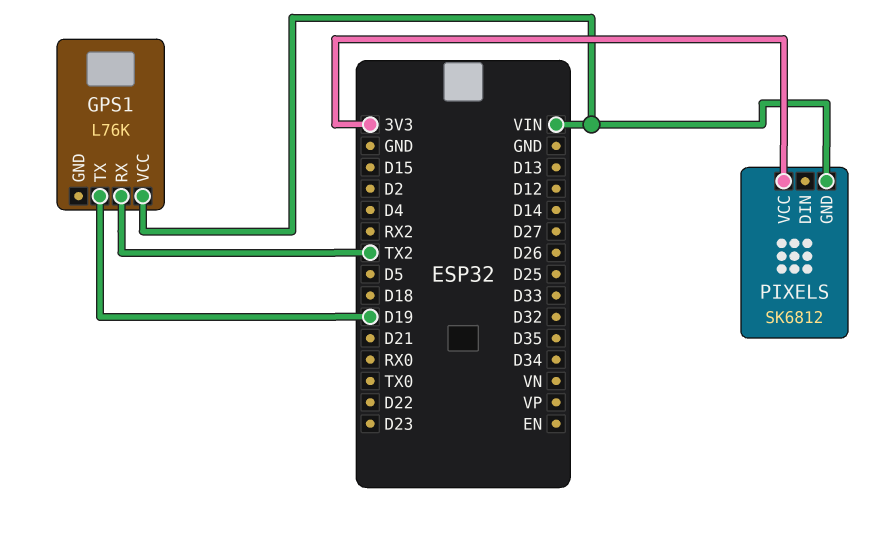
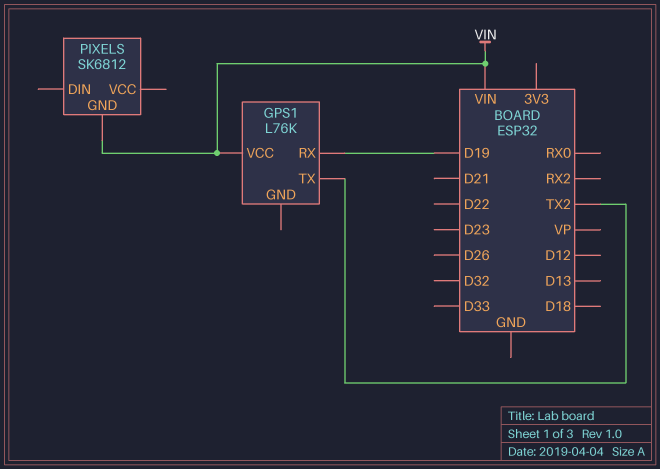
GPS1 pin RX: TX2 -> D19
GPS1 pin TX: D19 -> TX2
PIXELS pin VCC: 3V3 -> none

